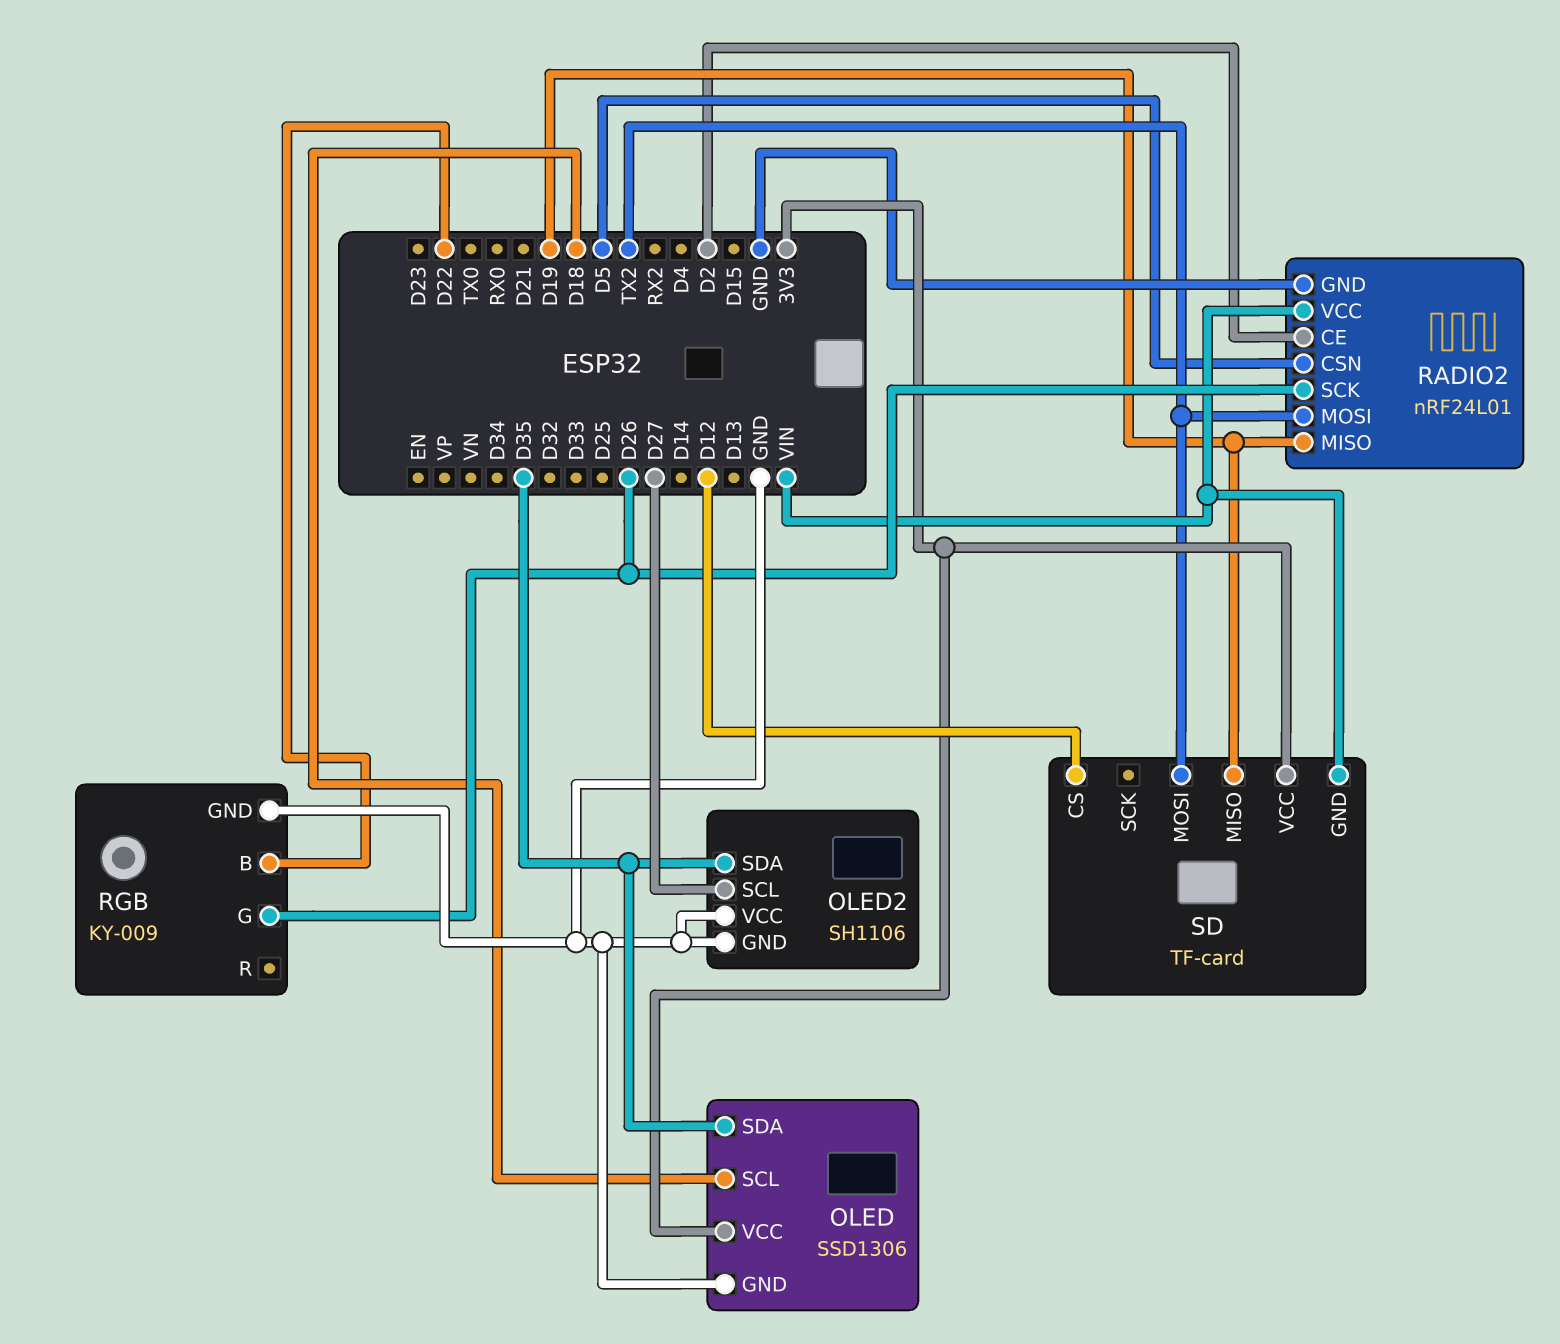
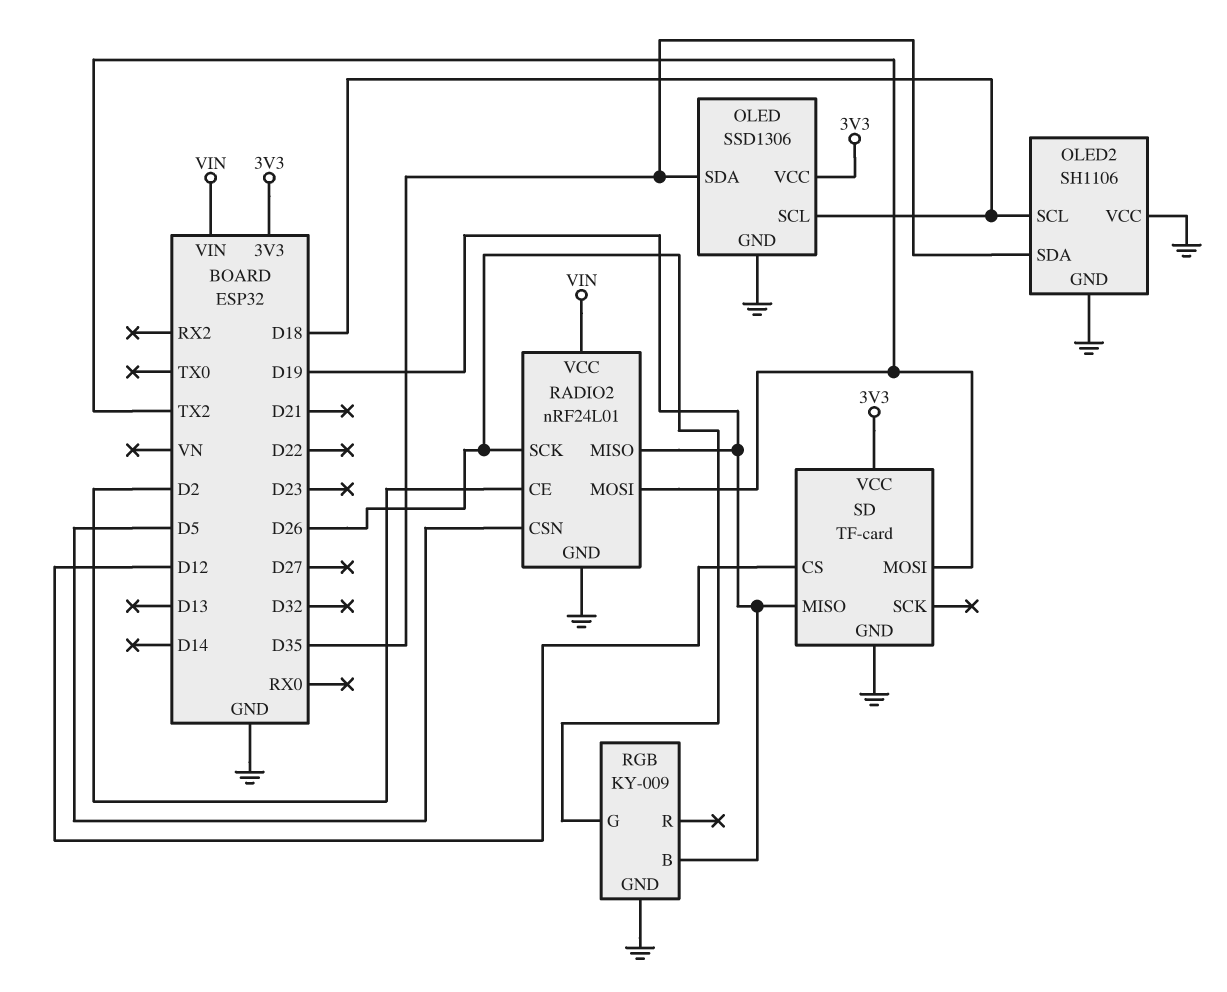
OLED2 pin SCL: D27 -> D18
RGB pin B: D22 -> D19
SD pin GND: VIN -> GND

